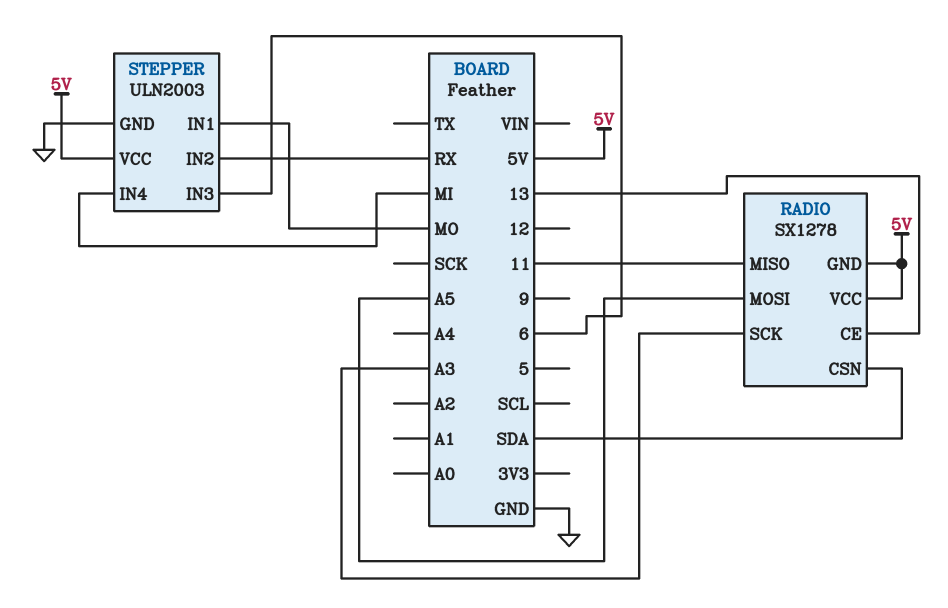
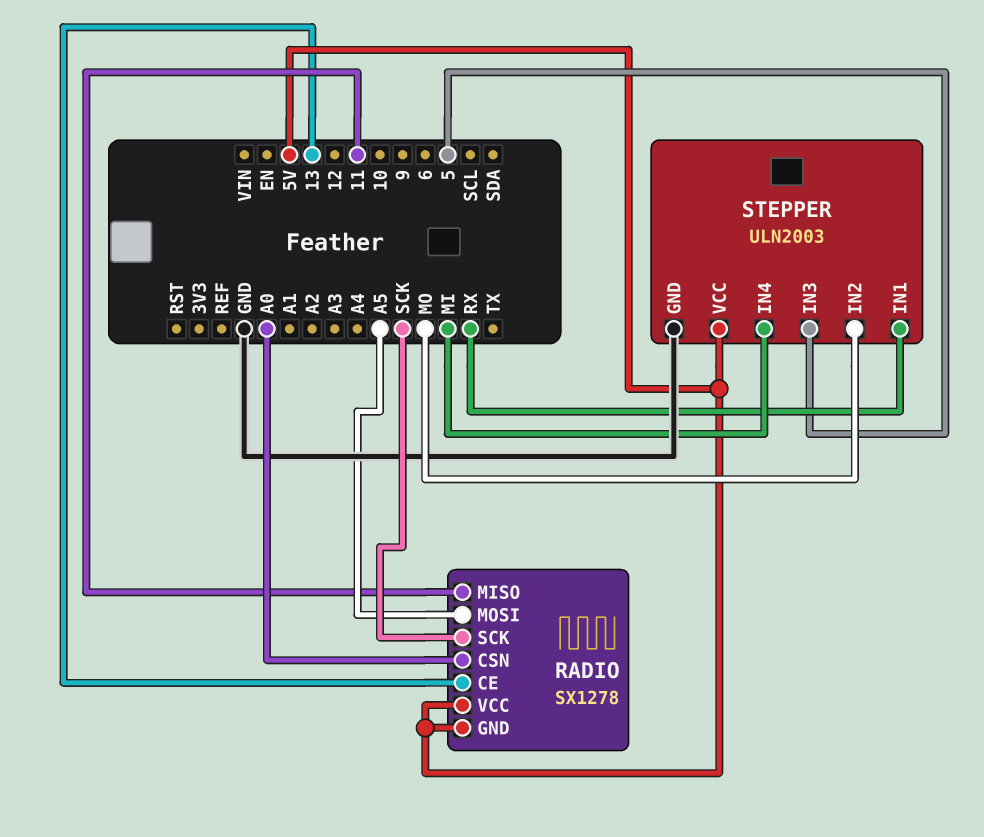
RADIO pin CSN: SDA -> A0
RADIO pin SCK: A3 -> SCK
STEPPER pin IN1: MO -> RX
STEPPER pin IN2: RX -> MO
STEPPER pin IN3: 6 -> 5

